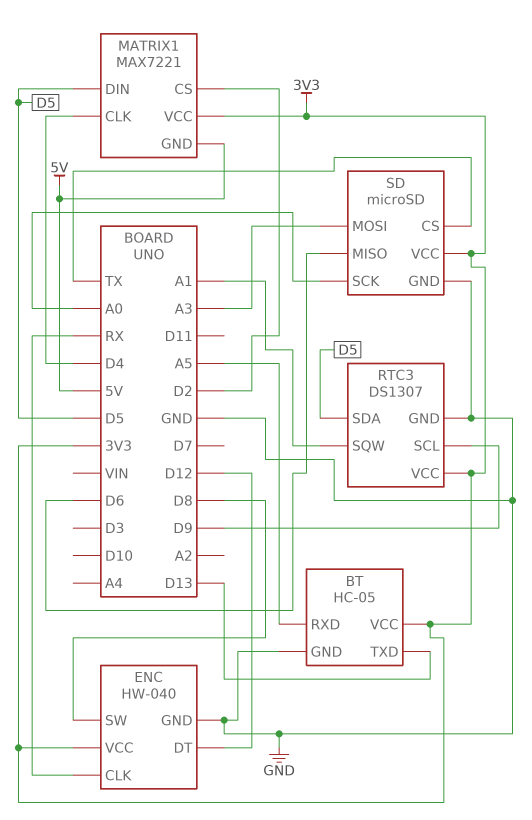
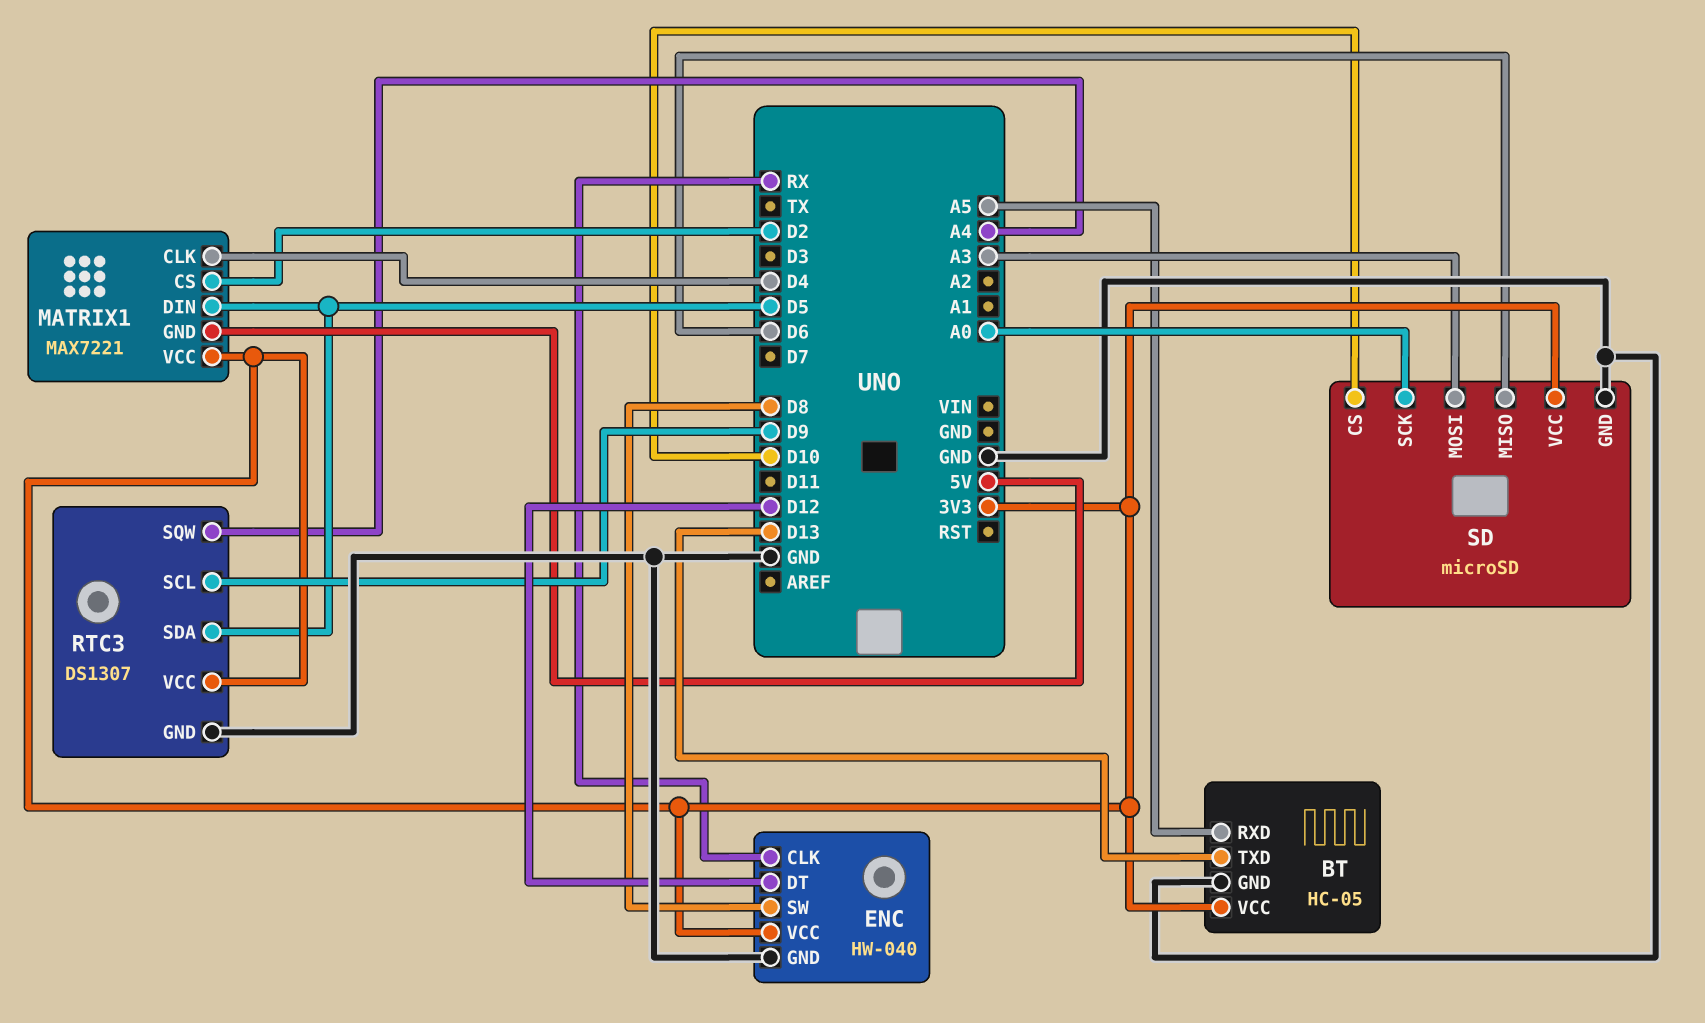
RTC3 pin SQW: A1 -> A4
SD pin CS: TX -> D10

